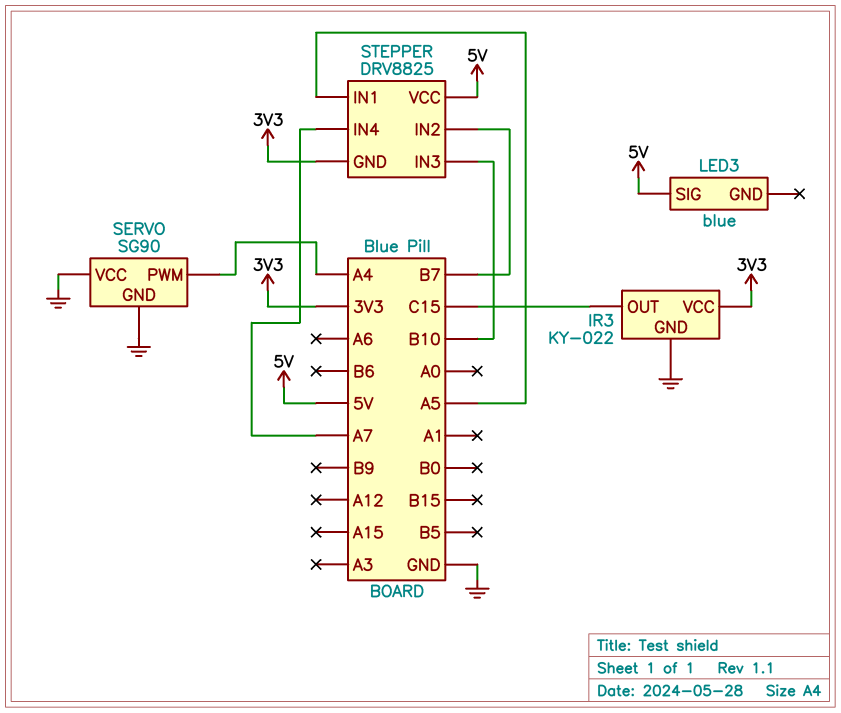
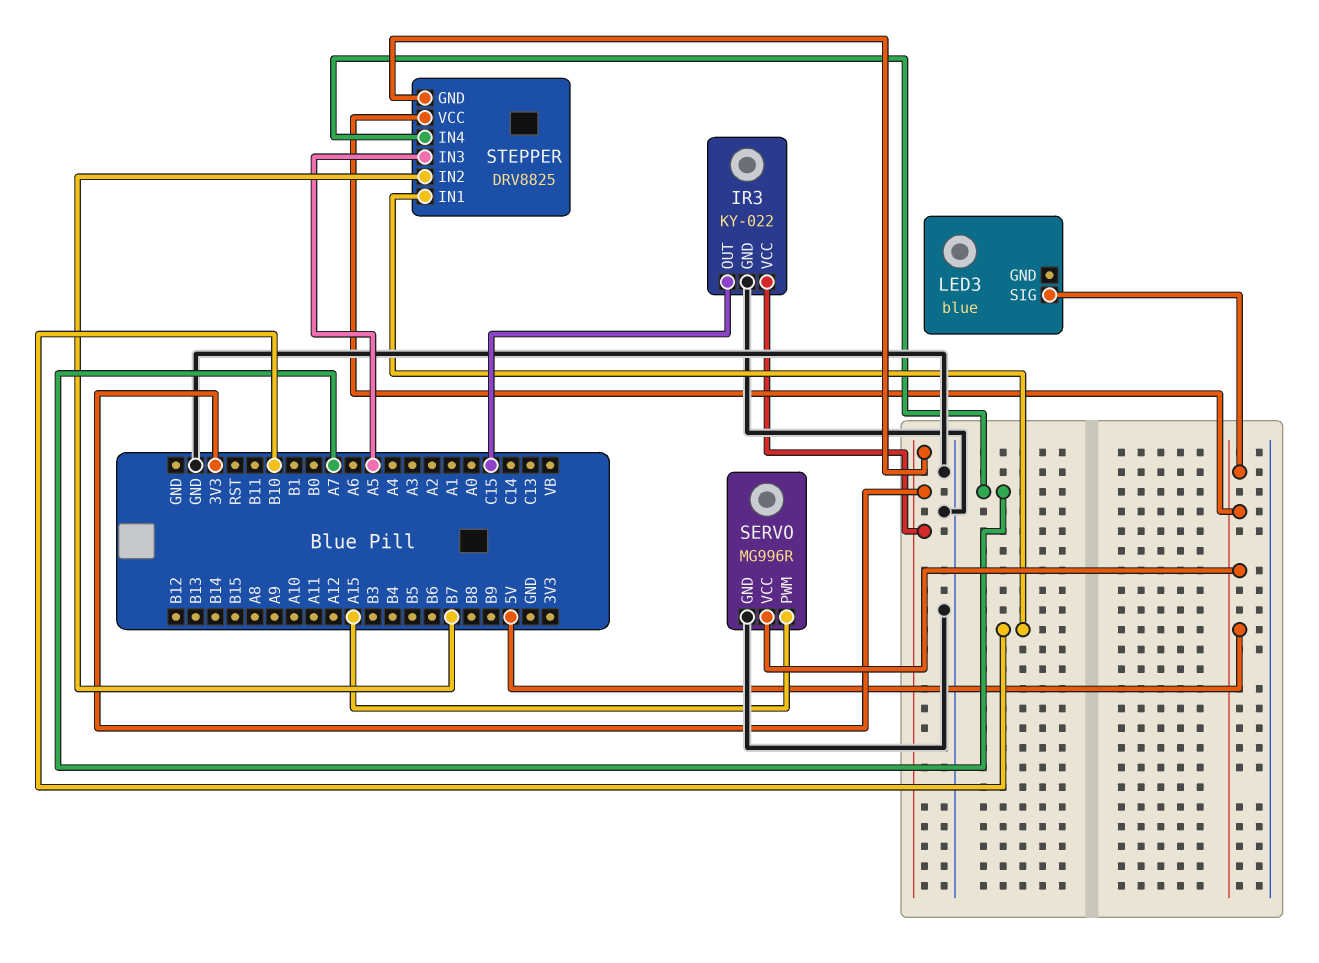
SERVO: SG90 -> MG996R
SERVO pin PWM: A4 -> A15
SERVO pin VCC: GND -> 5V
STEPPER pin IN1: A5 -> B10
STEPPER pin IN3: B10 -> A5

